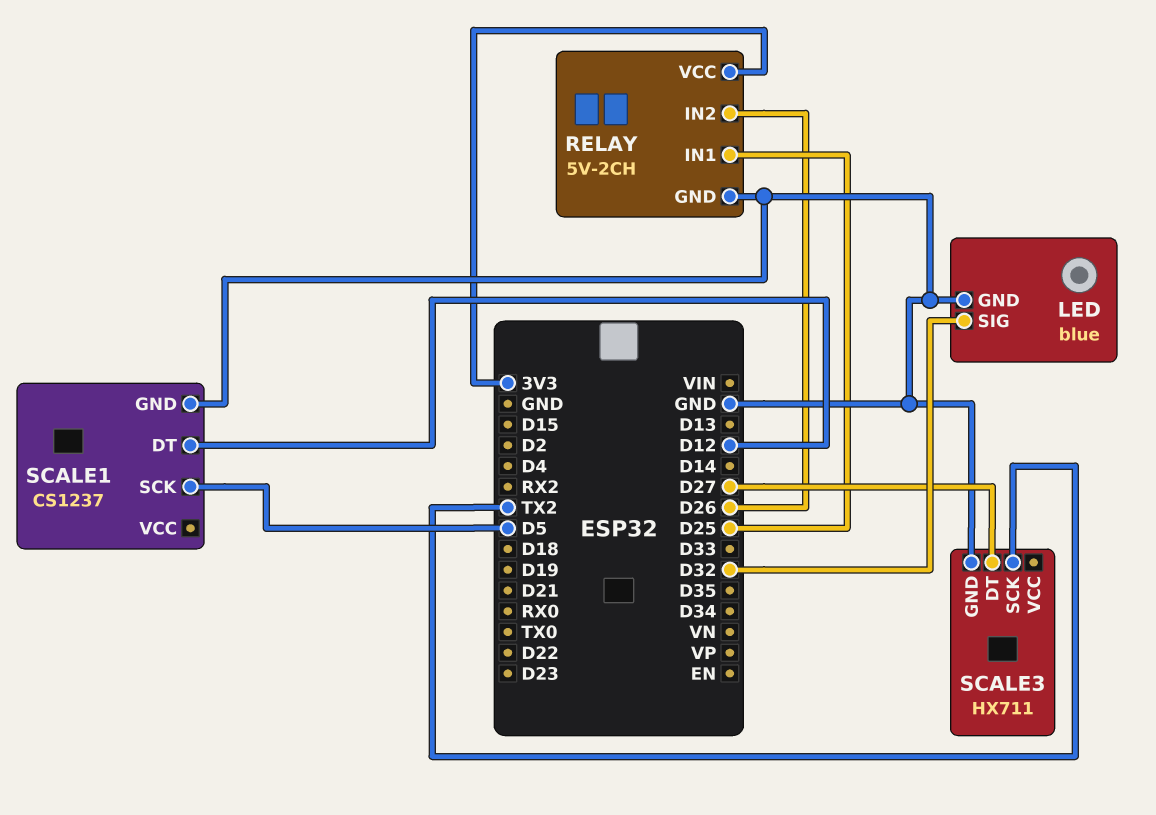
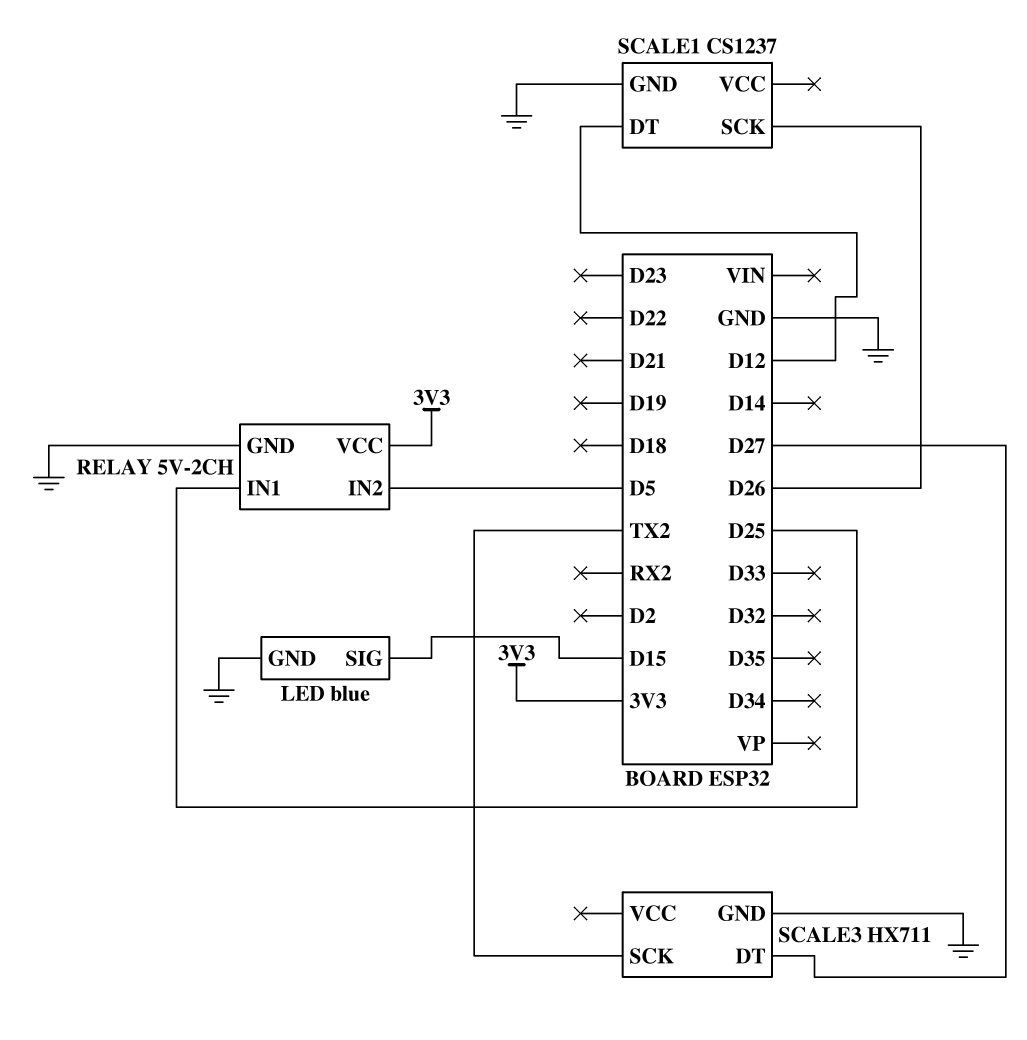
LED pin SIG: D32 -> D15
RELAY pin IN2: D26 -> D5
SCALE1 pin SCK: D5 -> D26

